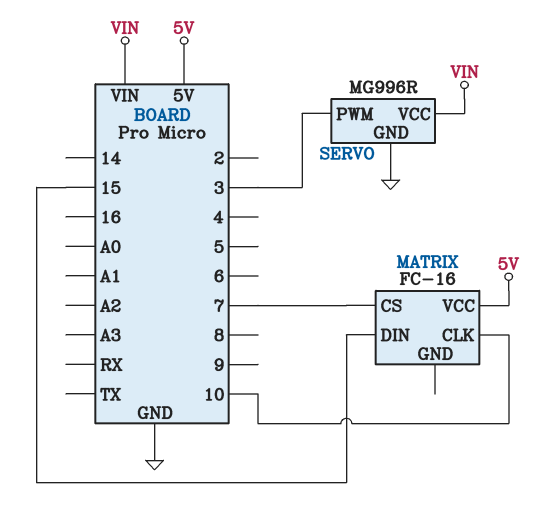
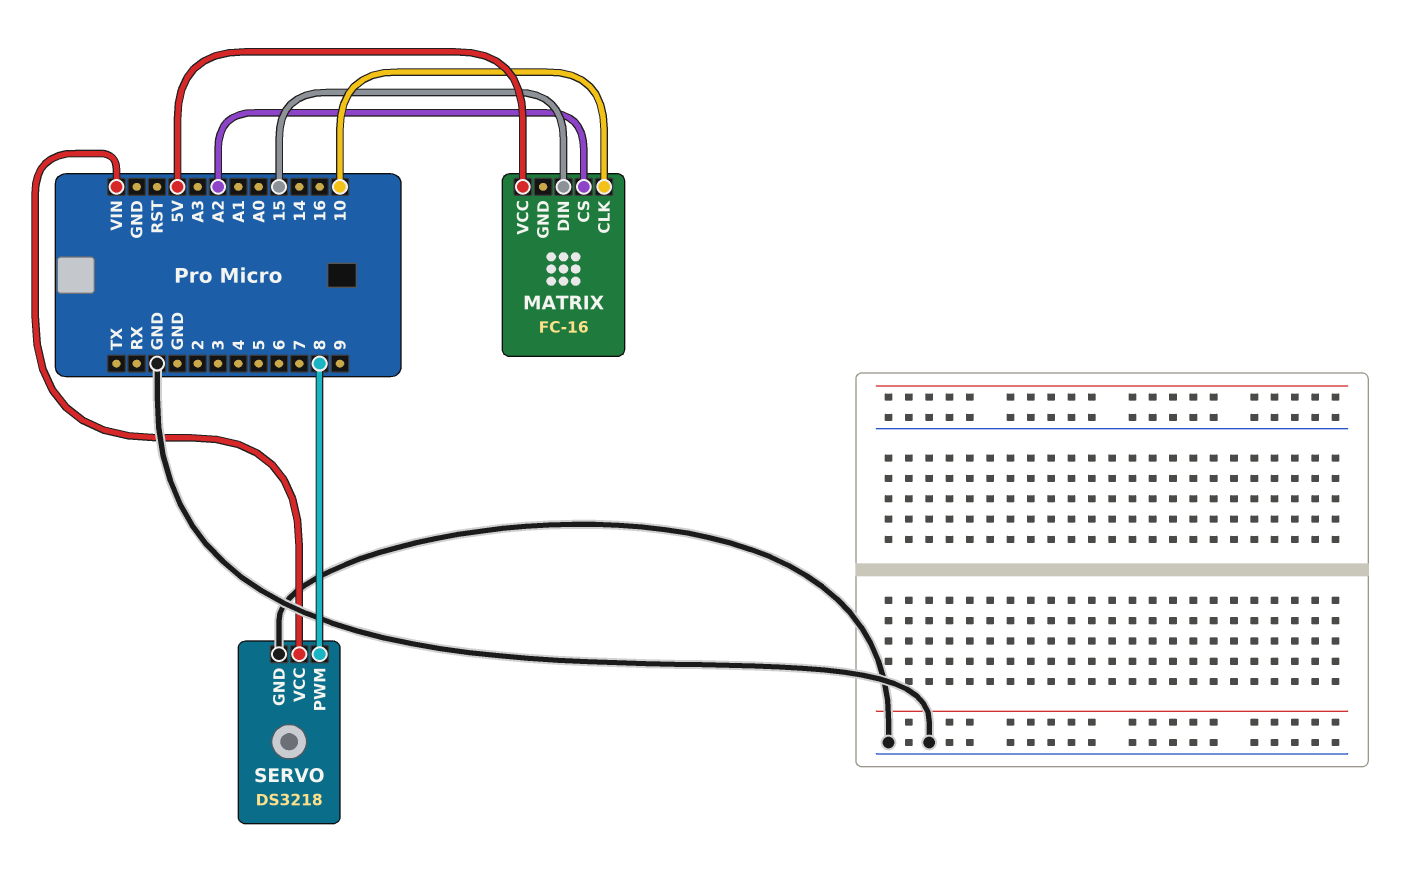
MATRIX pin CS: 7 -> A2
SERVO: MG996R -> DS3218
SERVO pin PWM: 3 -> 8

